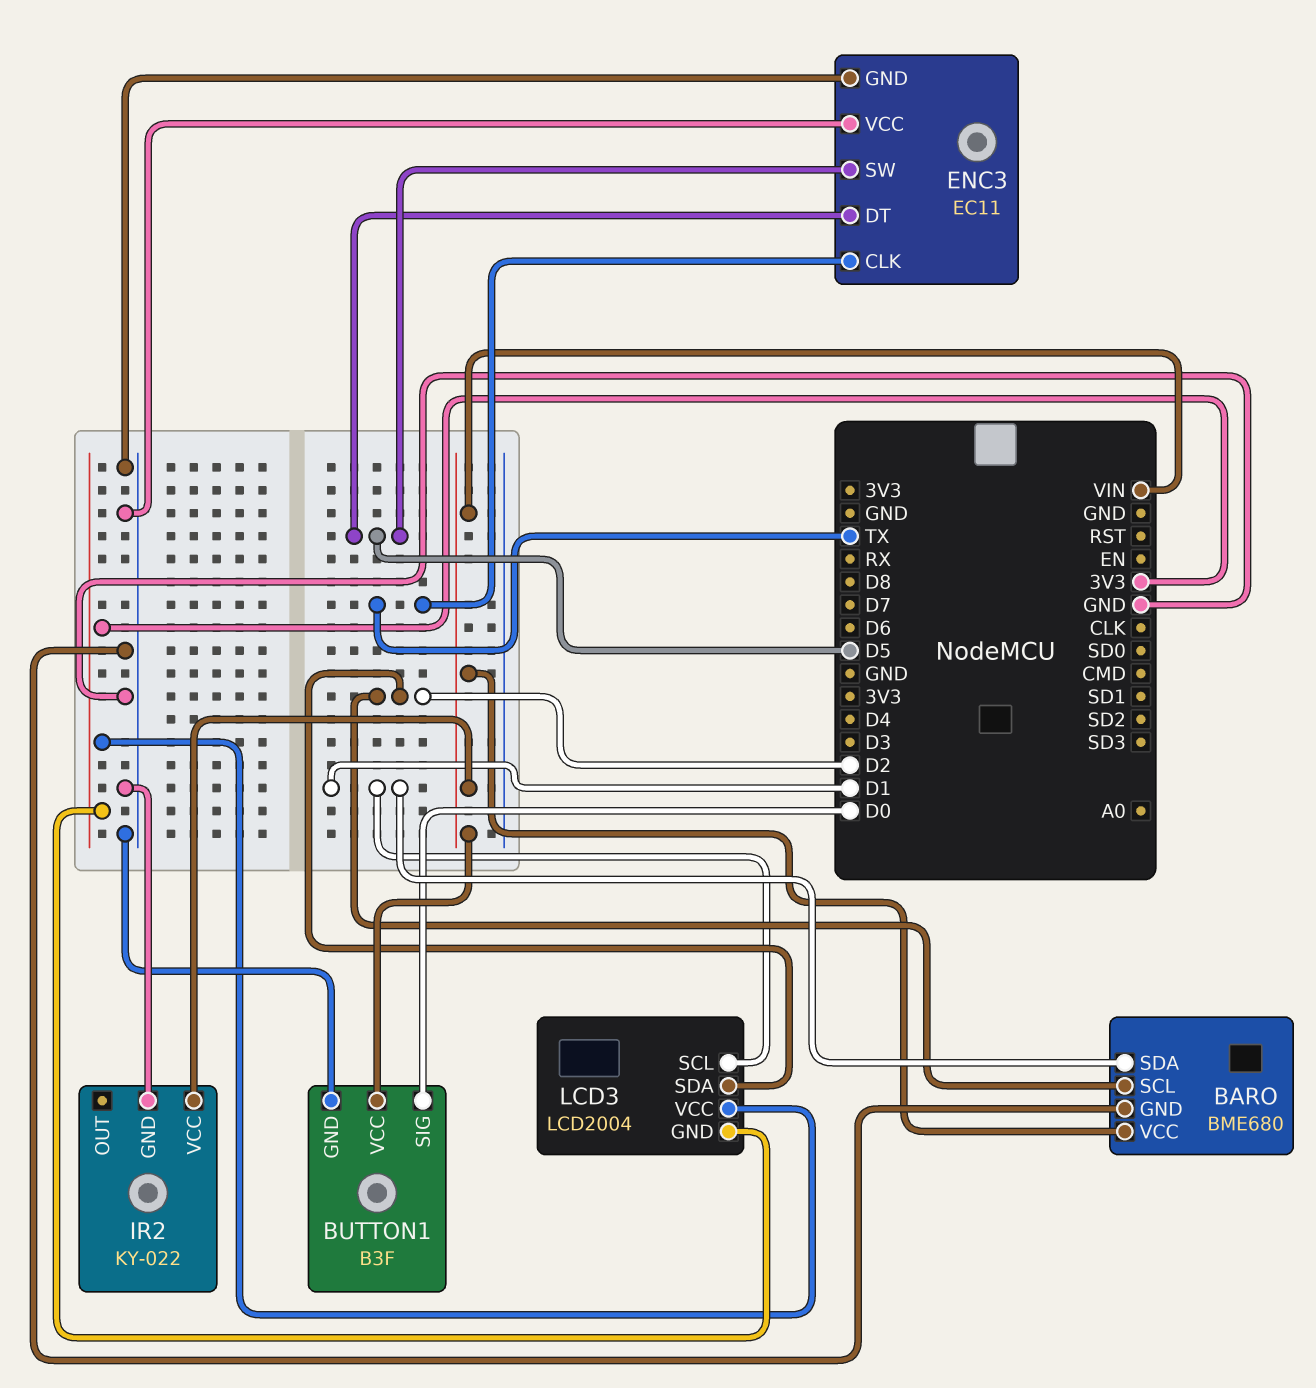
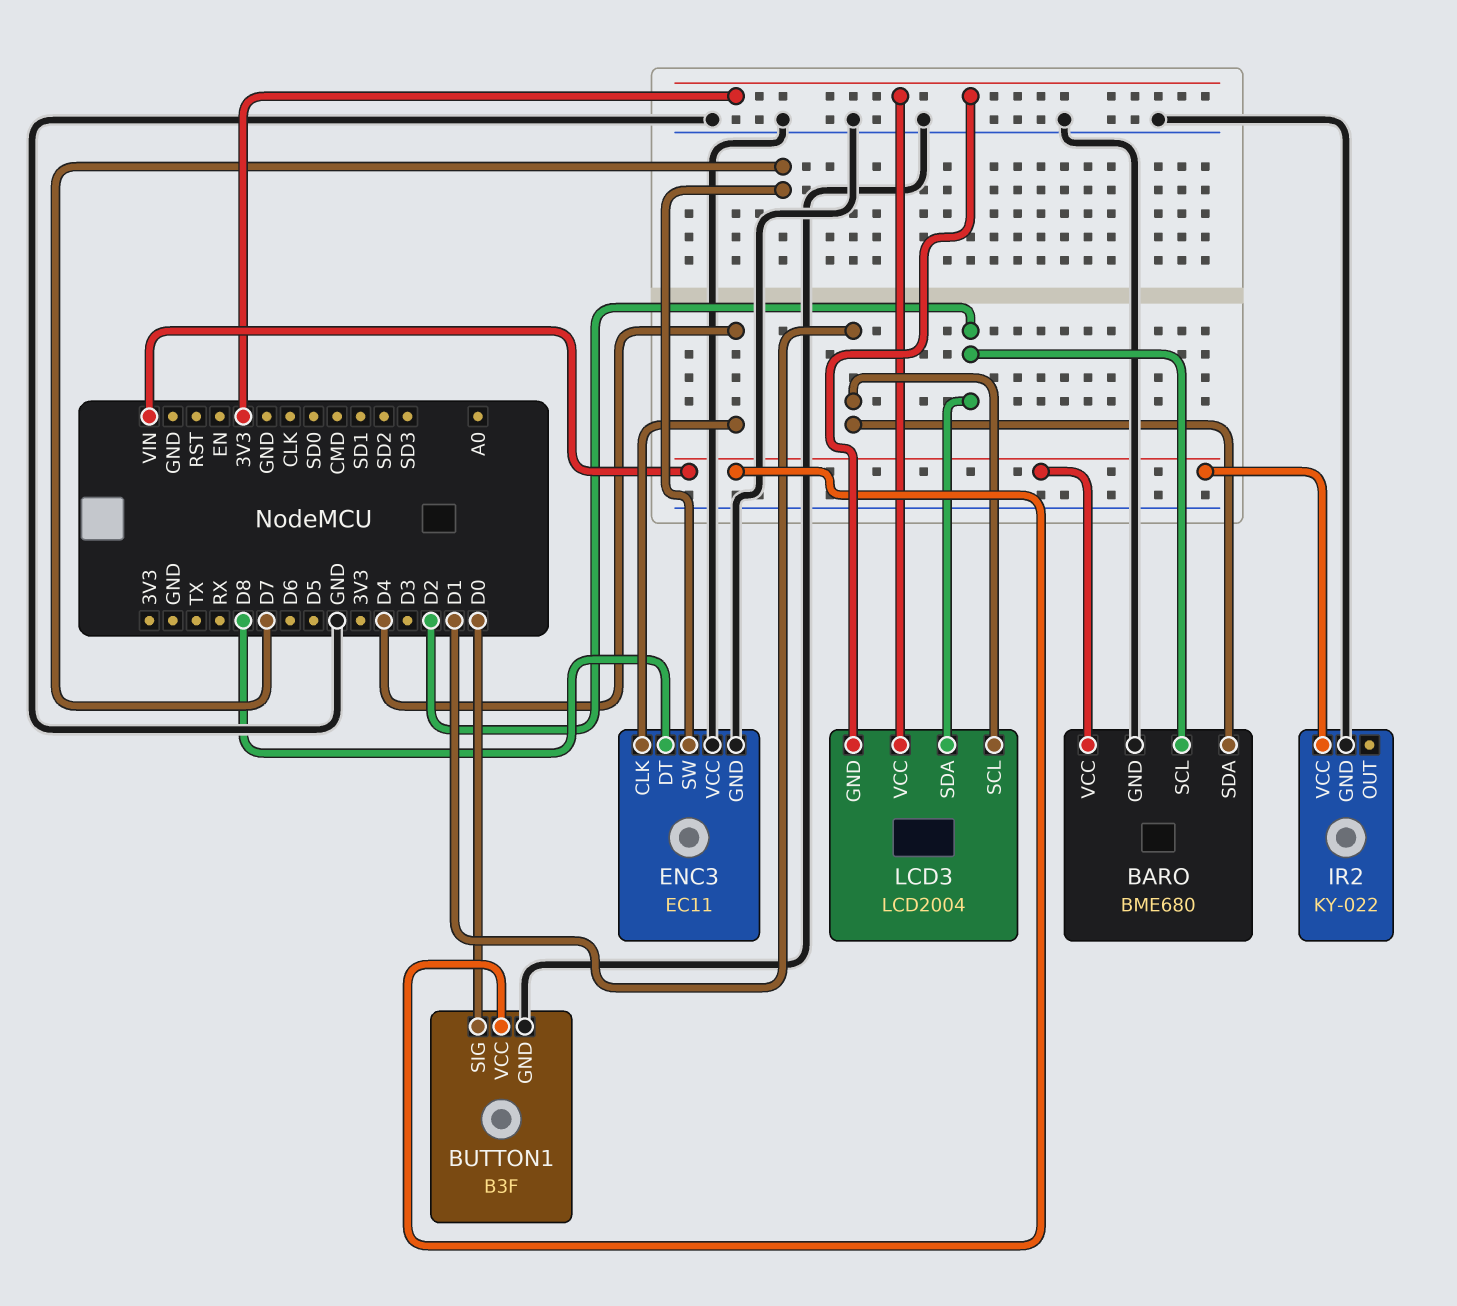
ENC3 pin CLK: TX -> D4
ENC3 pin DT: D5 -> D8
ENC3 pin SW: D5 -> D7

